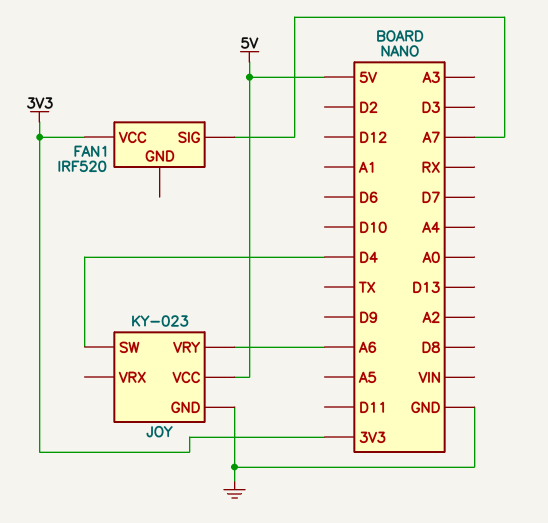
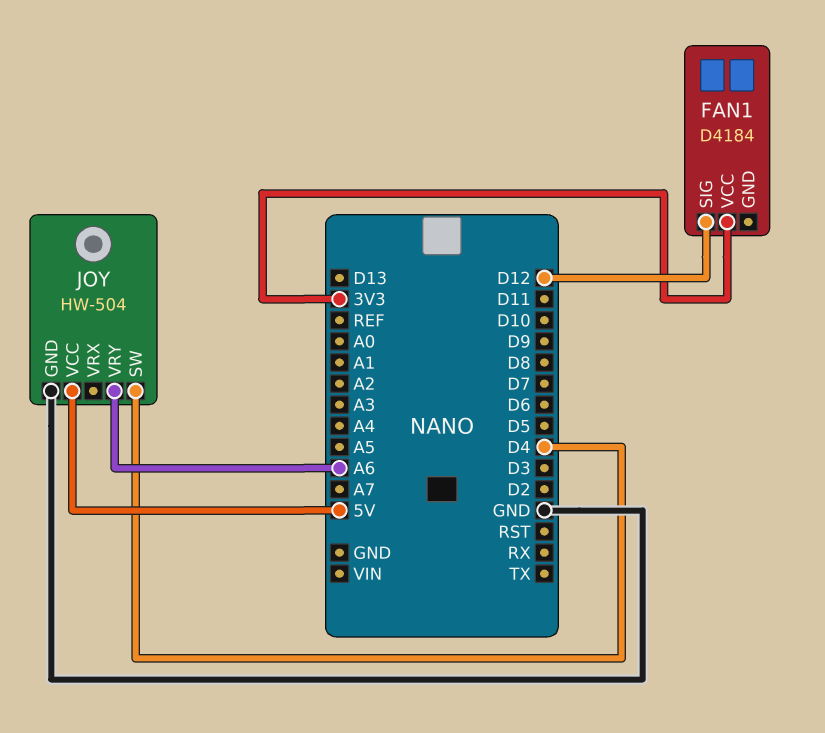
FAN1: IRF520 -> D4184
FAN1 pin SIG: A7 -> D12
JOY: KY-023 -> HW-504

